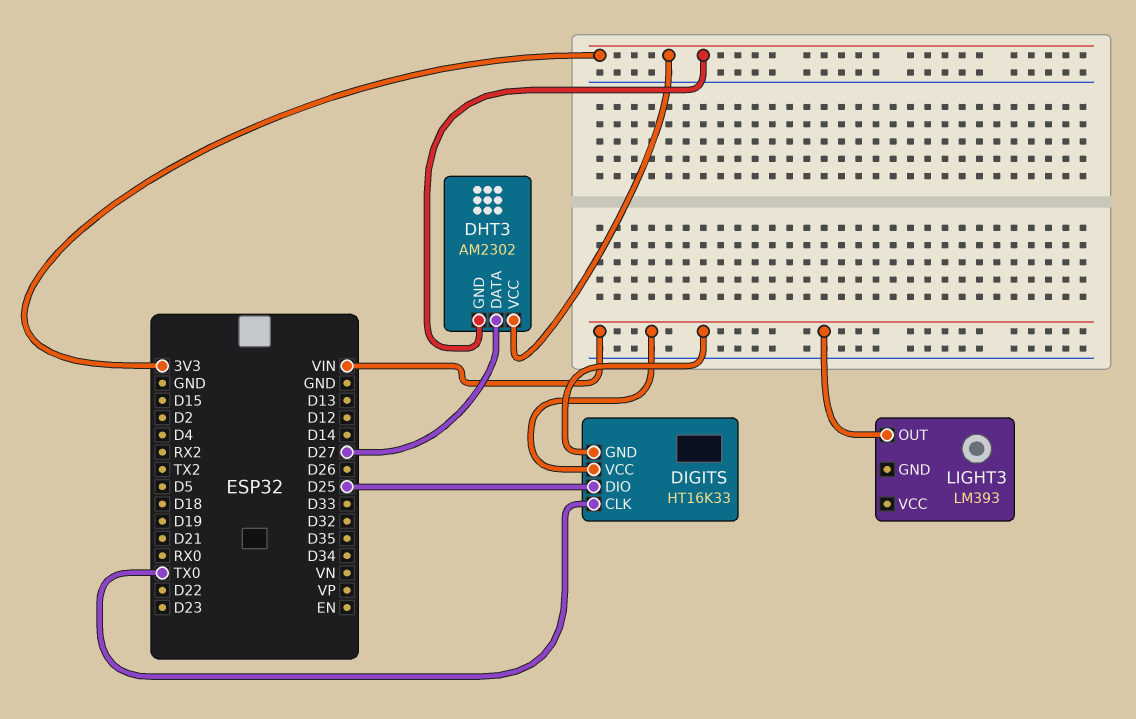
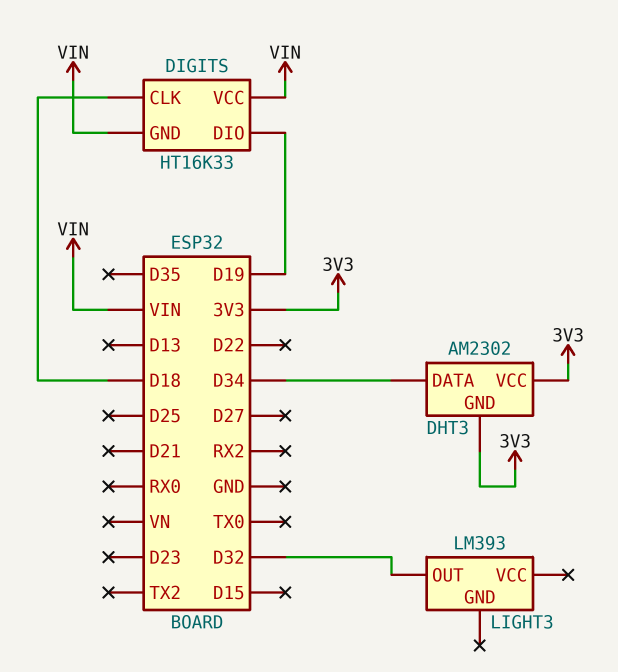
DHT3 pin DATA: D27 -> D34
DIGITS pin CLK: TX0 -> D18
DIGITS pin DIO: D25 -> D19
LIGHT3 pin OUT: VIN -> D32

